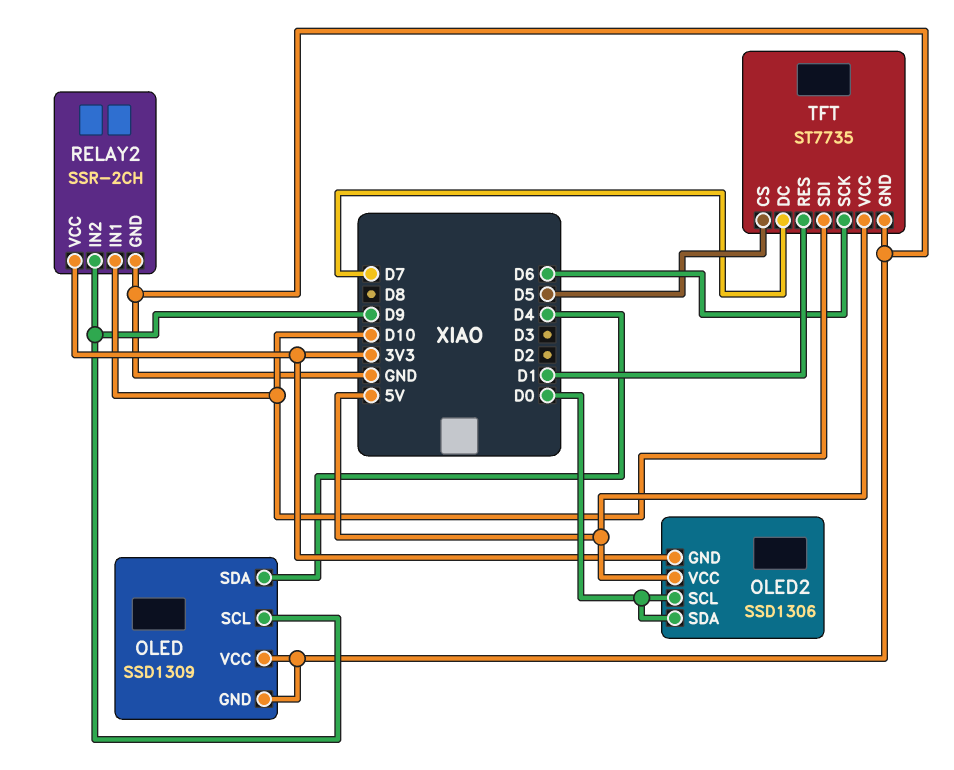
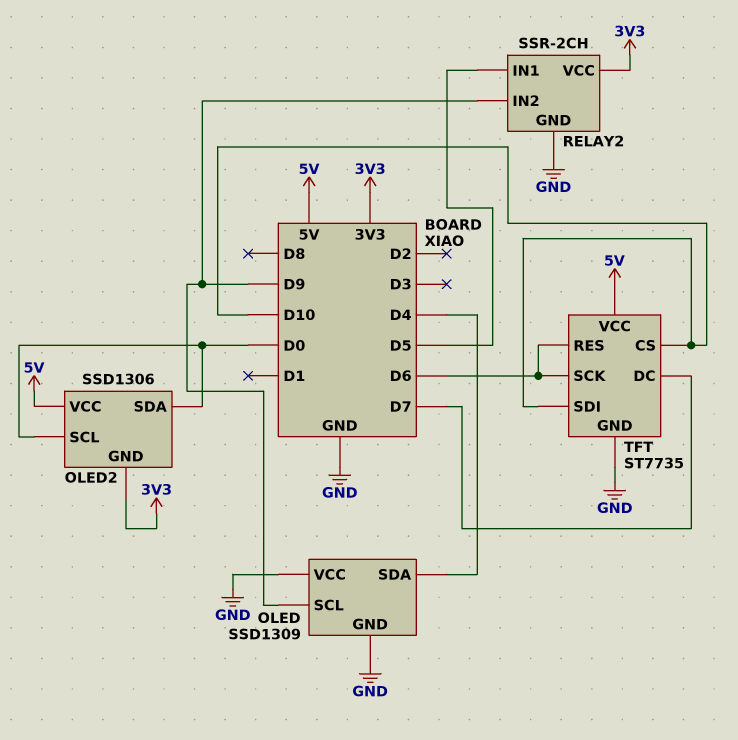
RELAY2 pin IN1: D10 -> D5
TFT pin CS: D5 -> D10
TFT pin RES: D1 -> D6

